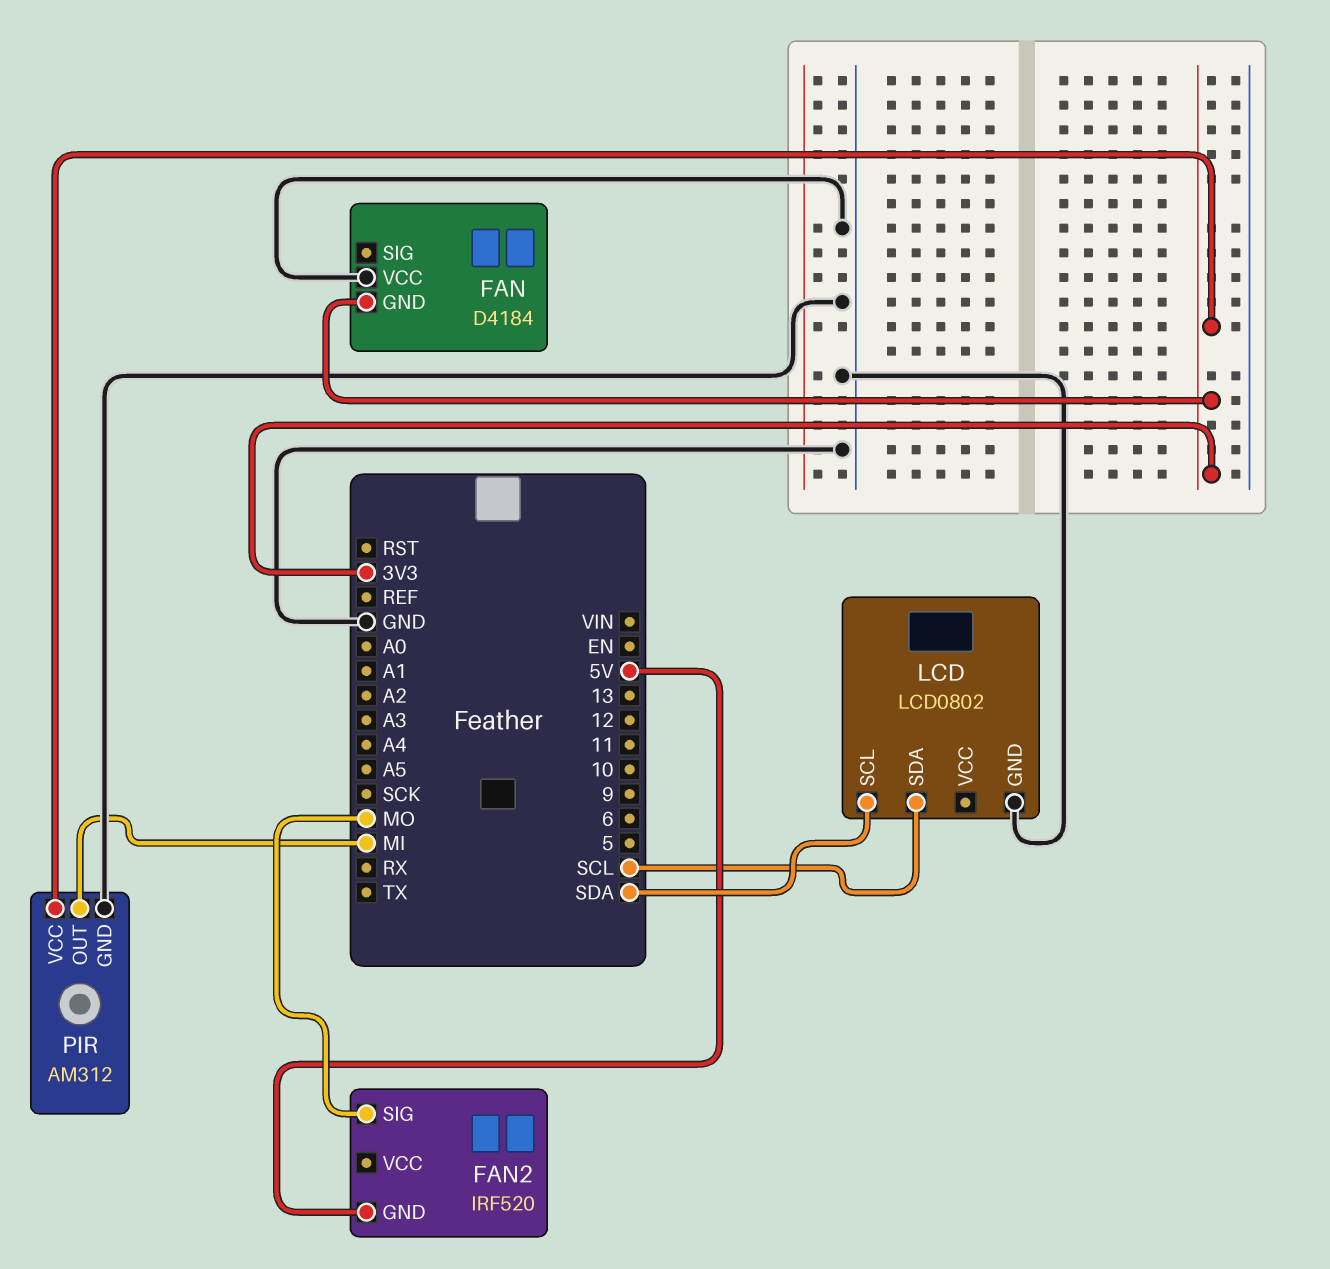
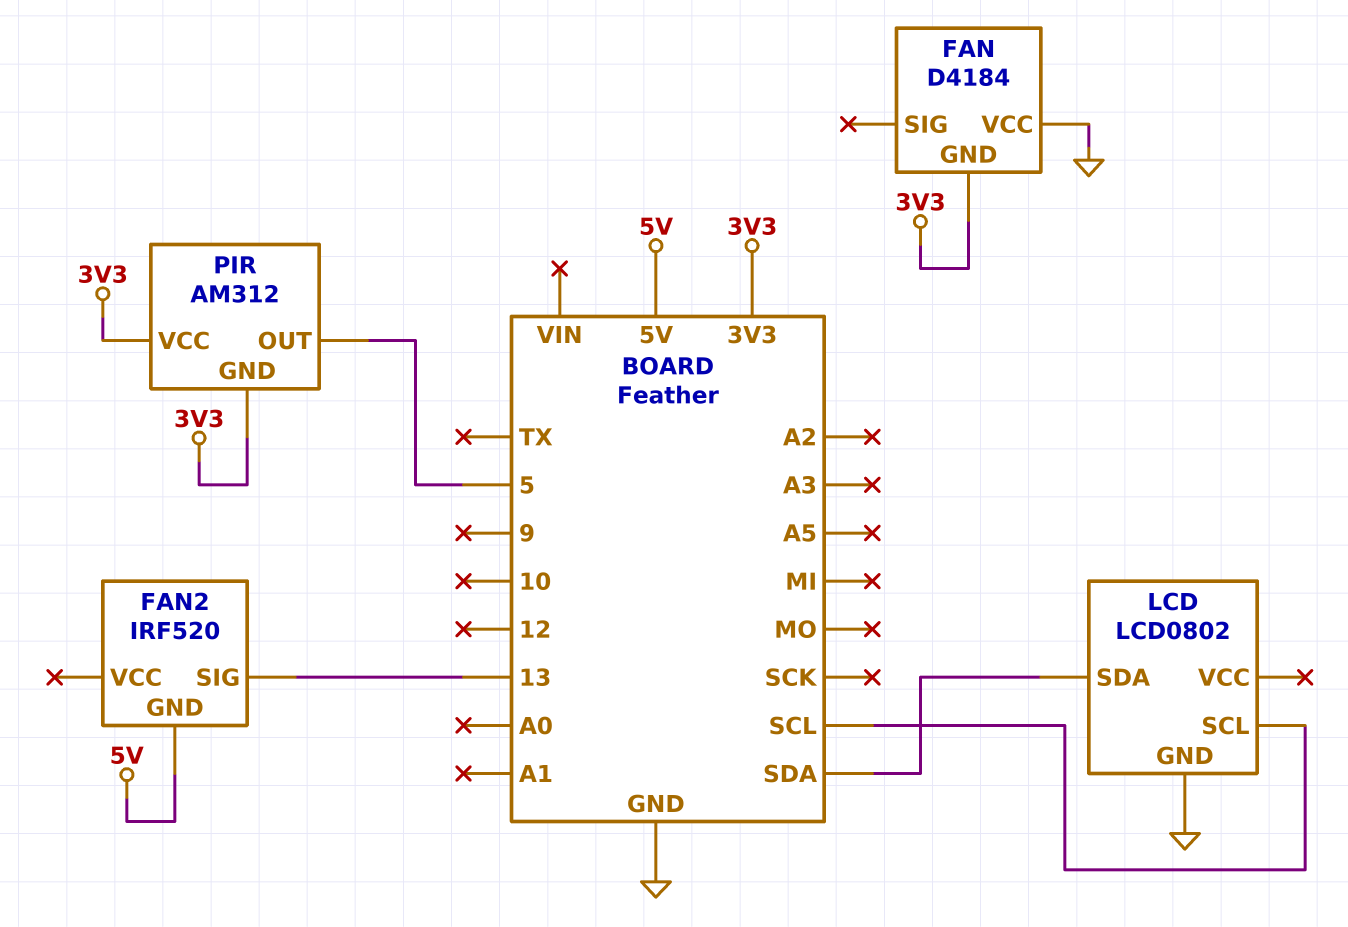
FAN2 pin SIG: MO -> 13
LCD pin SCL: SDA -> SCL
LCD pin SDA: SCL -> SDA
PIR pin GND: GND -> 3V3
PIR pin OUT: MI -> 5

